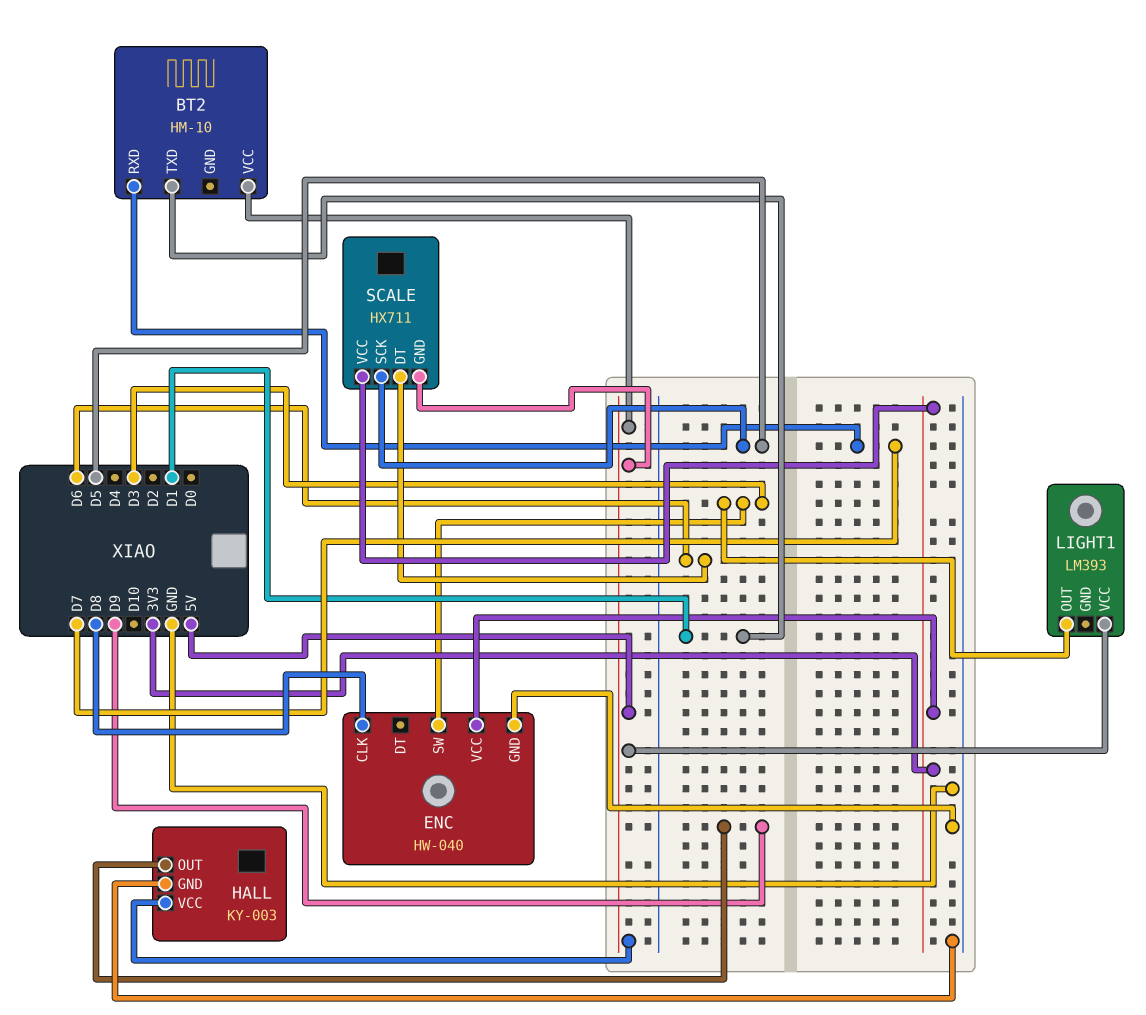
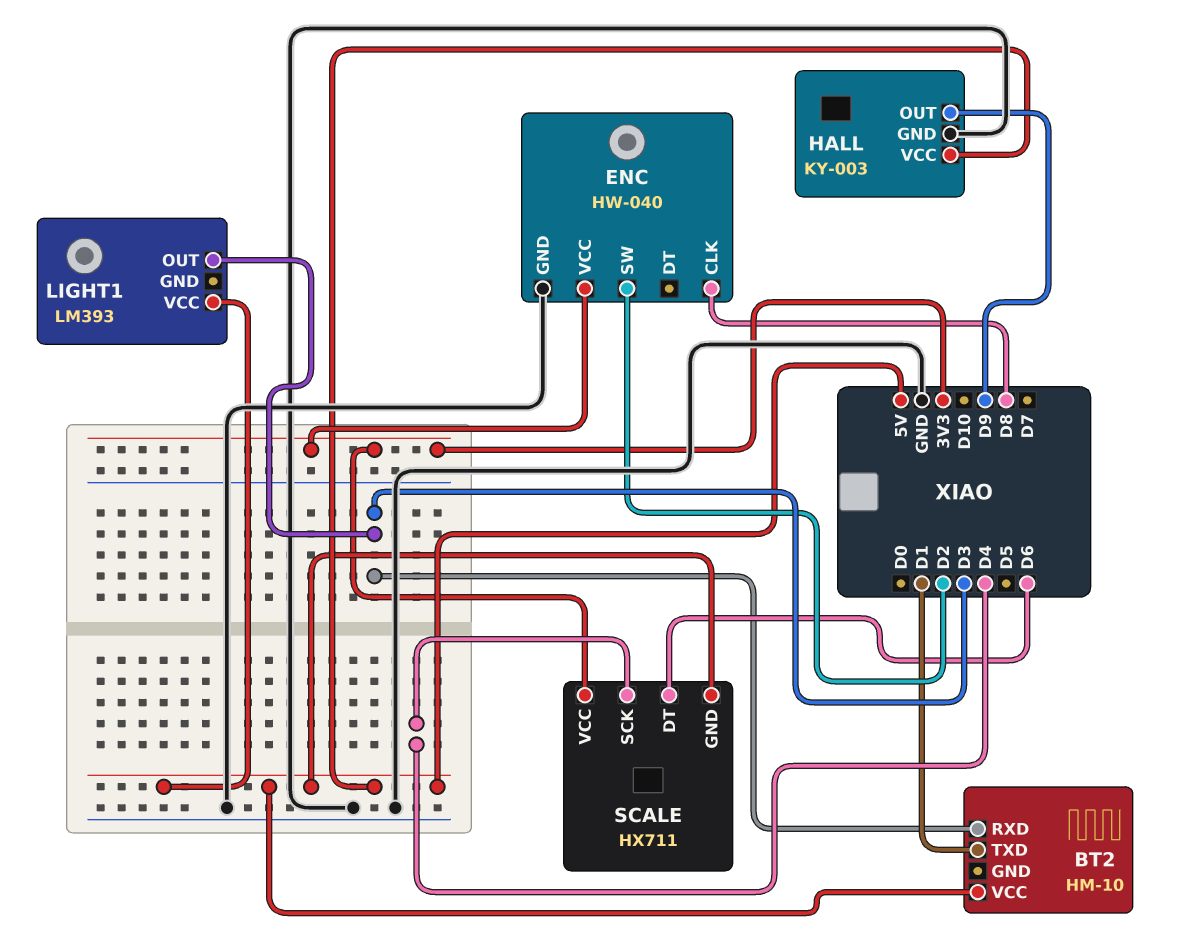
BT2 pin RXD: D7 -> D3
ENC pin SW: D3 -> D2
SCALE pin SCK: D5 -> D4

